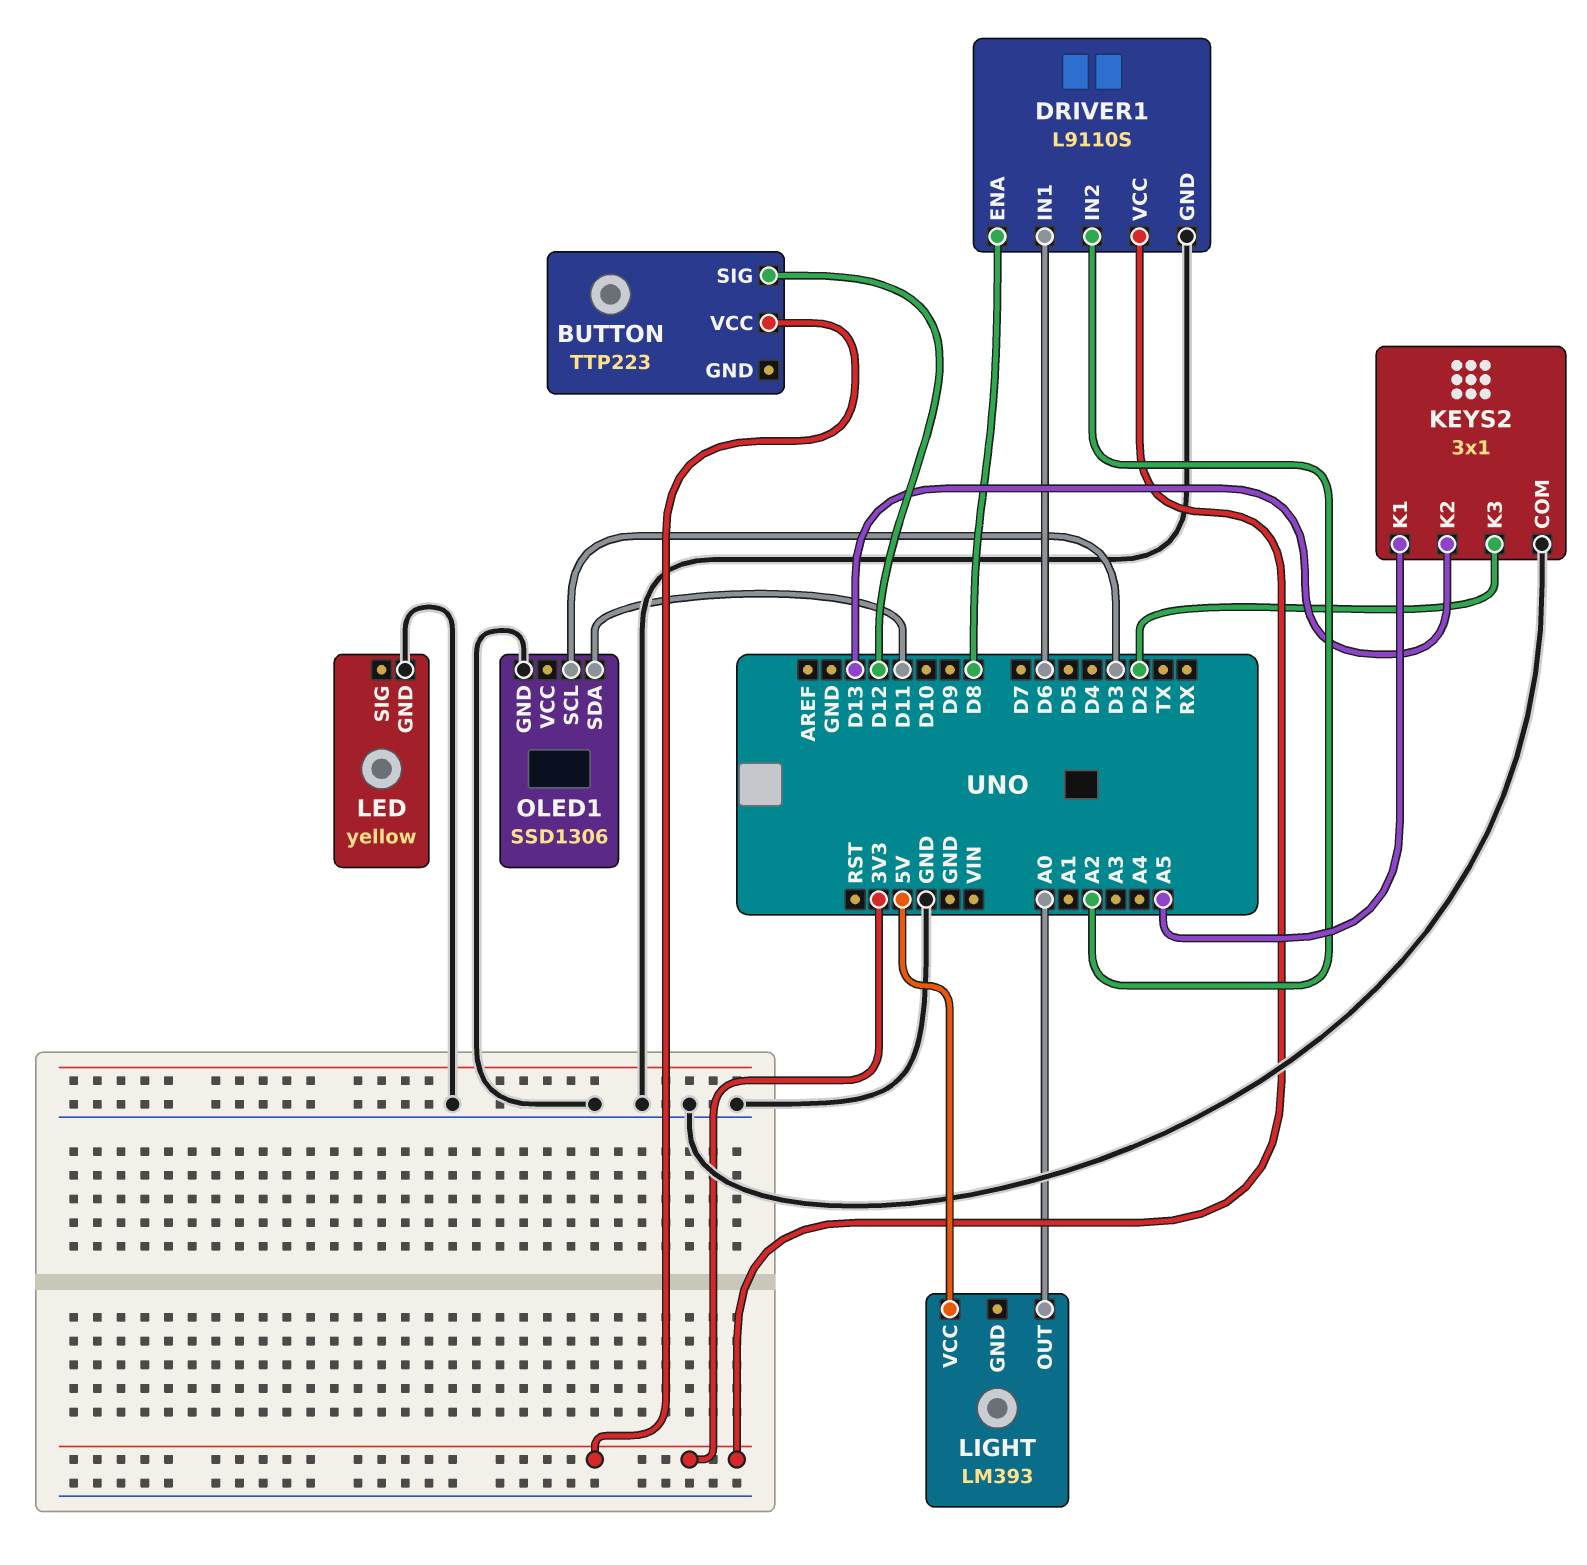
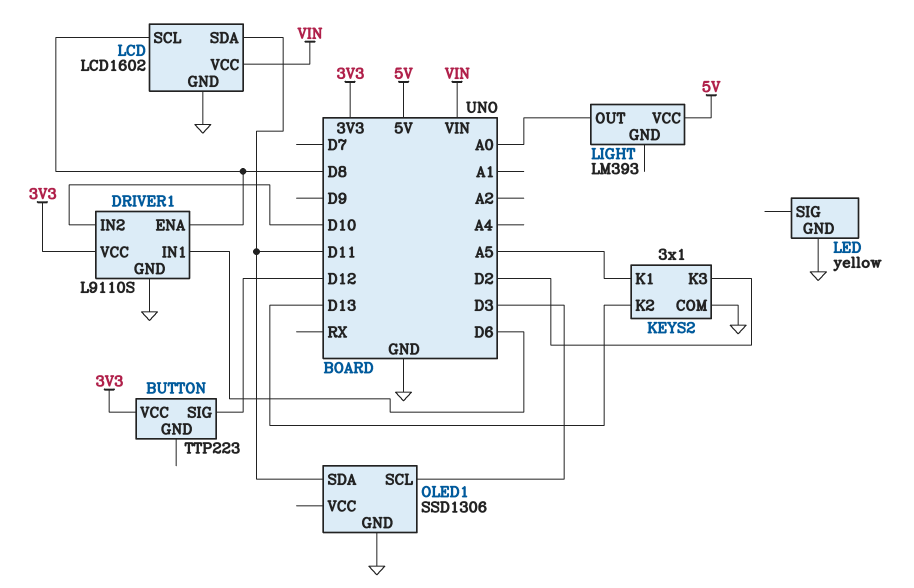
DRIVER1 pin IN2: A2 -> D10
LCD: none -> LCD1602
LCD pin GND: none -> GND
LCD pin SCL: none -> D8
LCD pin SDA: none -> D11
LCD pin VCC: none -> VIN

